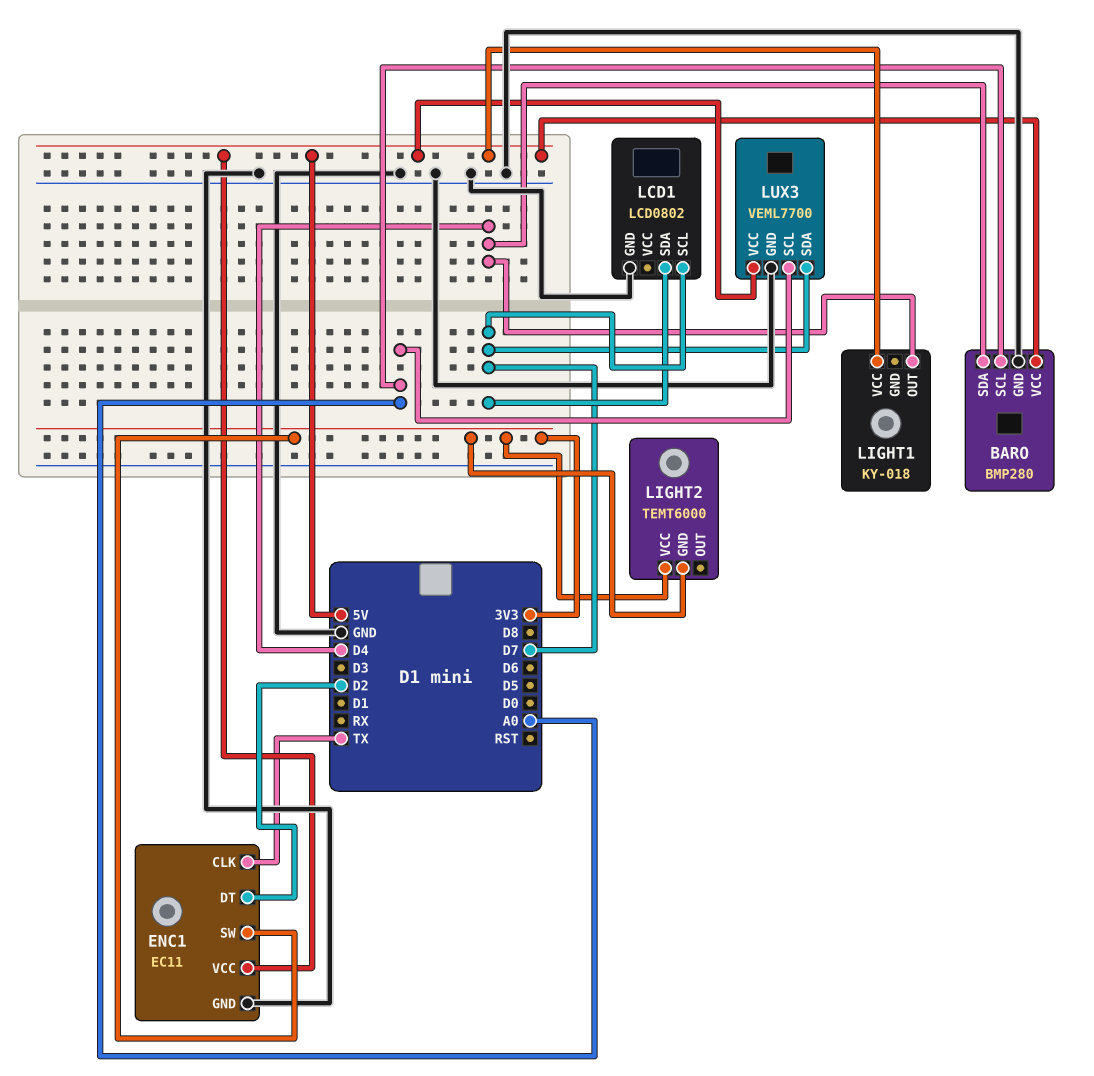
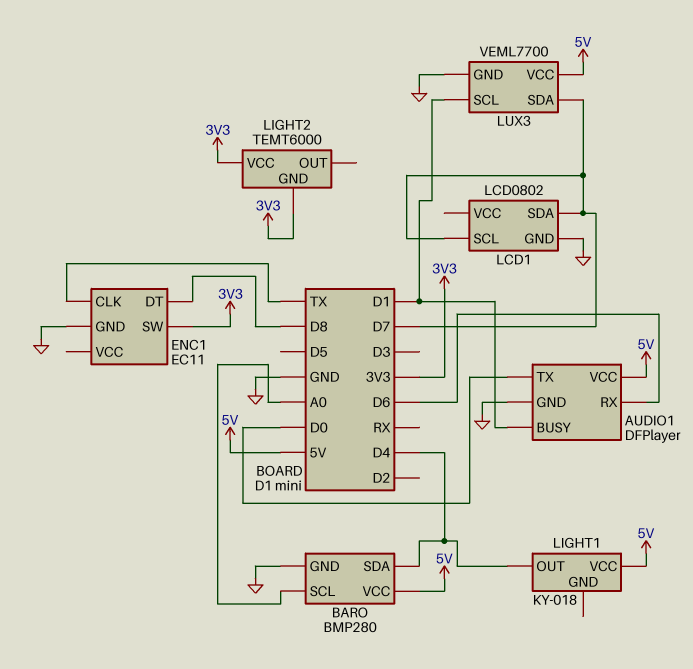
AUDIO1: none -> DFPlayer
AUDIO1 pin BUSY: none -> D1
AUDIO1 pin GND: none -> GND
AUDIO1 pin RX: none -> D6
AUDIO1 pin TX: none -> D0
AUDIO1 pin VCC: none -> 5V
ENC1 pin DT: D2 -> D8
ENC1 pin VCC: 5V -> none
LUX3 pin SCL: A0 -> D1

